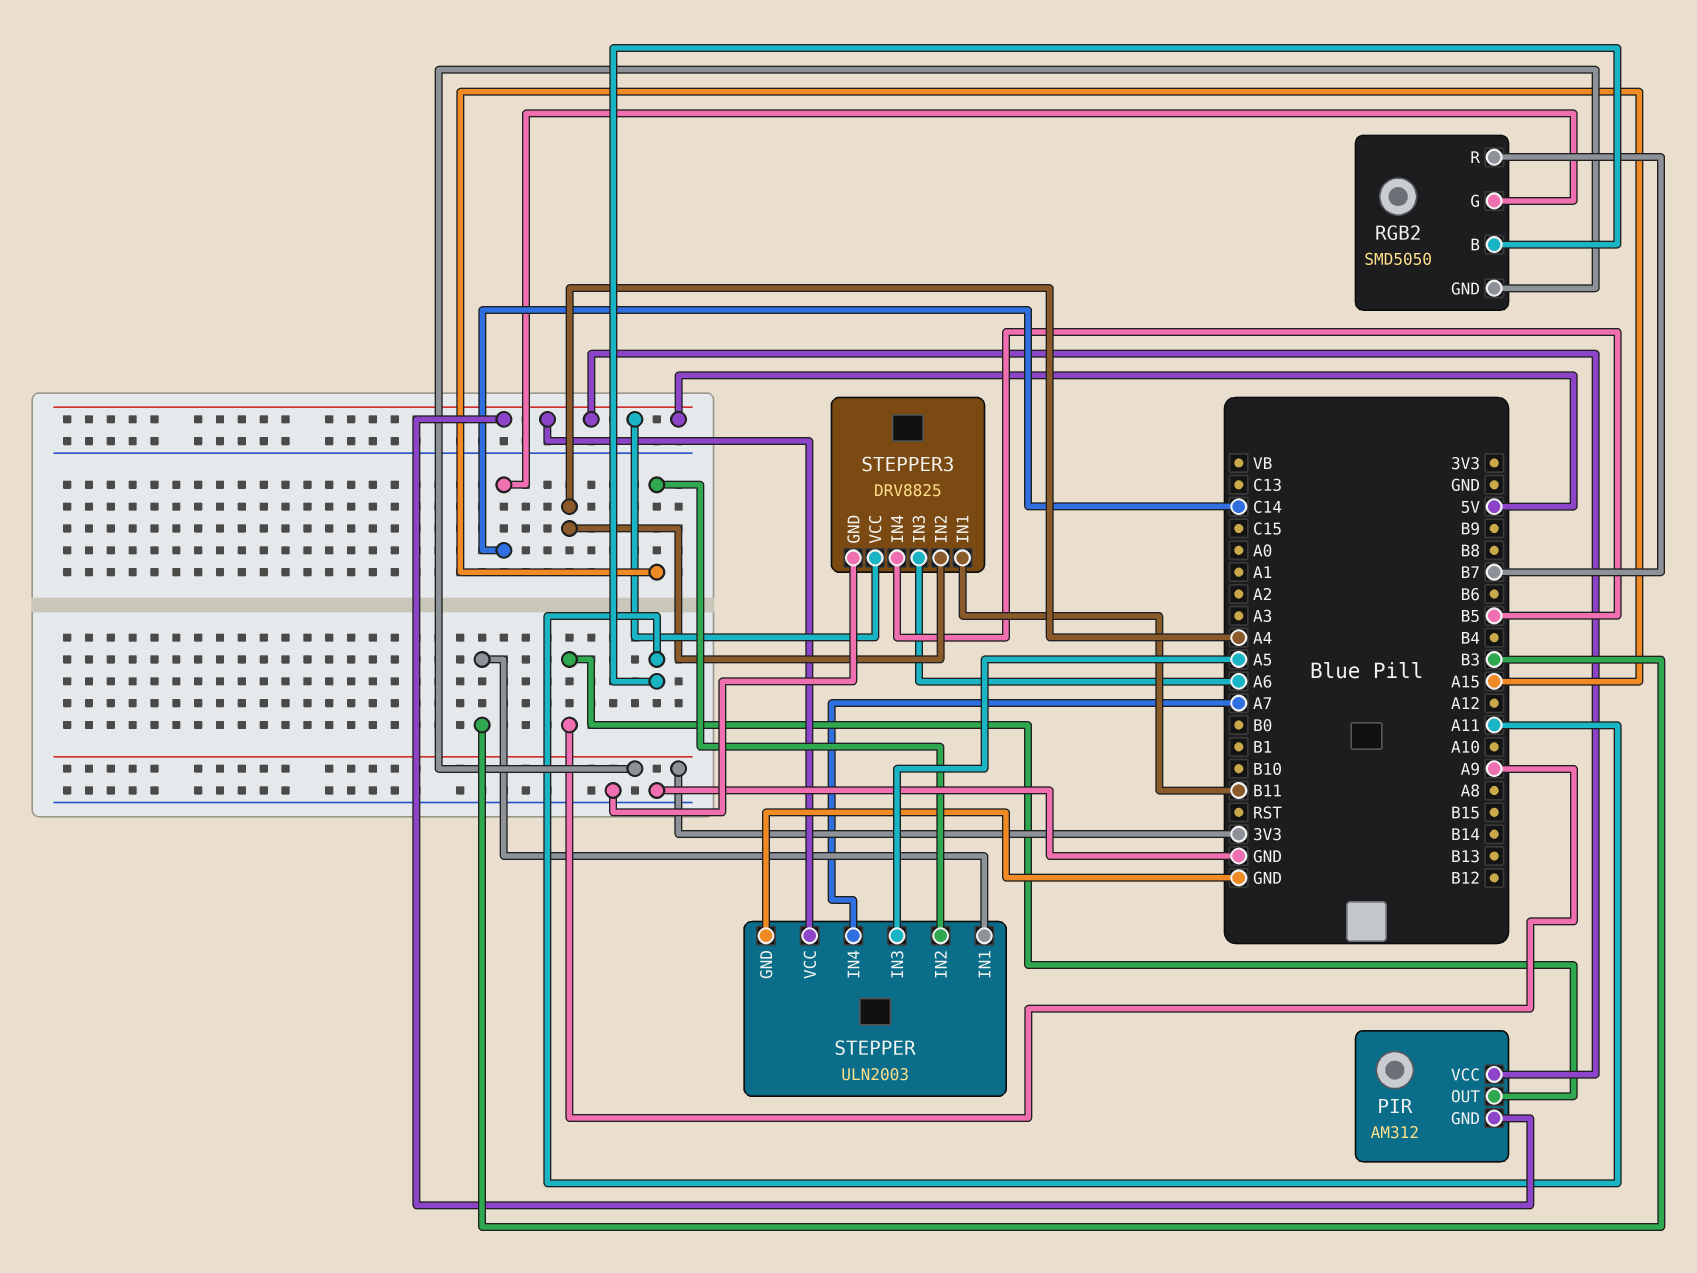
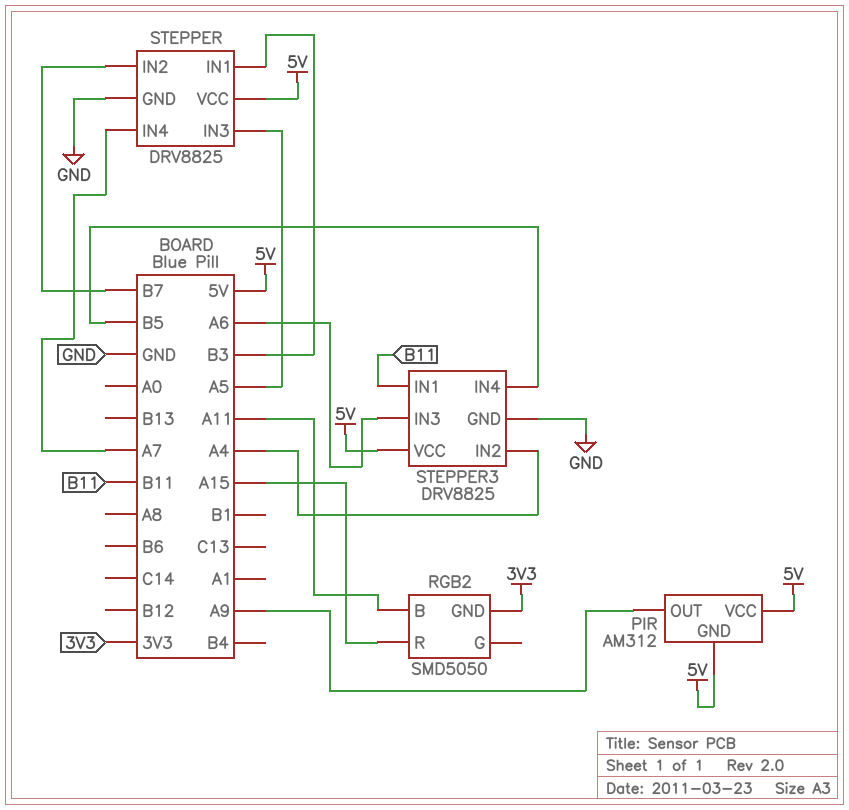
RGB2 pin G: C14 -> none
RGB2 pin R: B7 -> A15
STEPPER: ULN2003 -> DRV8825
STEPPER pin IN2: A15 -> B7

